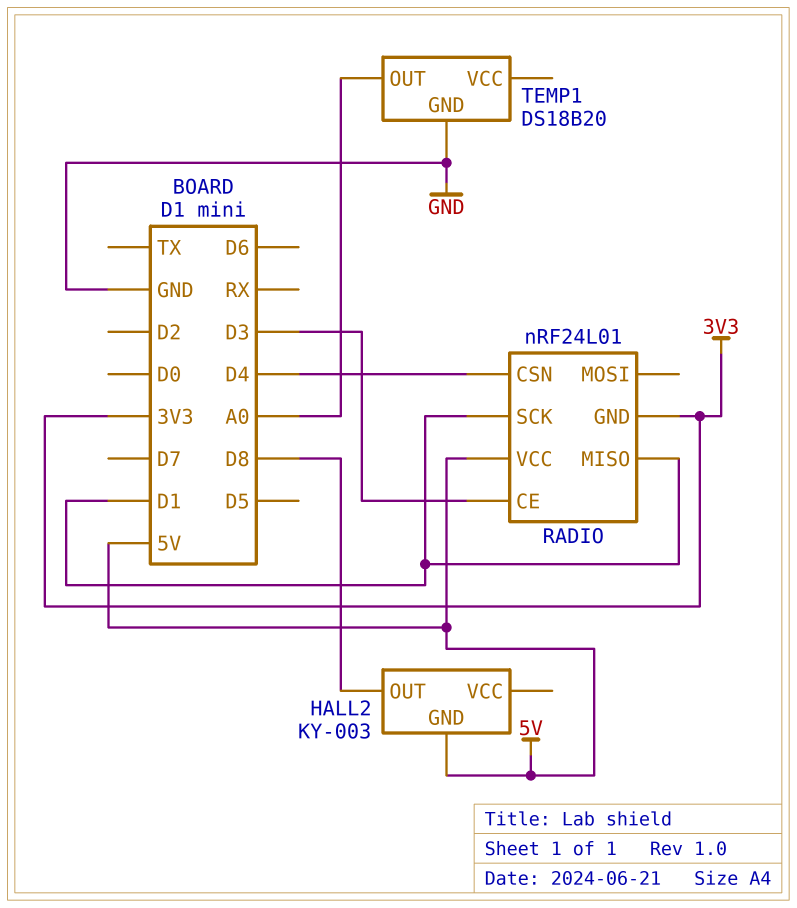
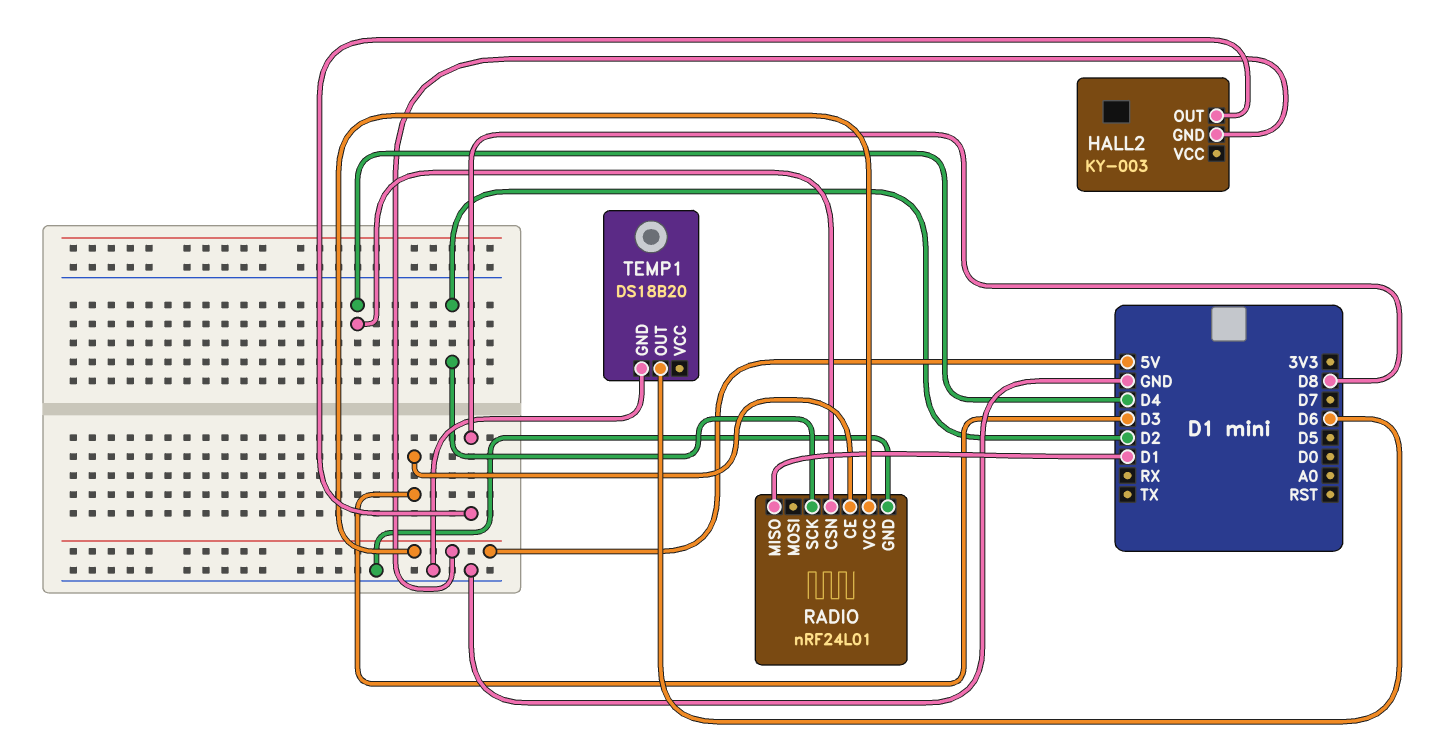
RADIO pin GND: 3V3 -> GND
RADIO pin SCK: D1 -> D2
TEMP1 pin OUT: A0 -> D6

